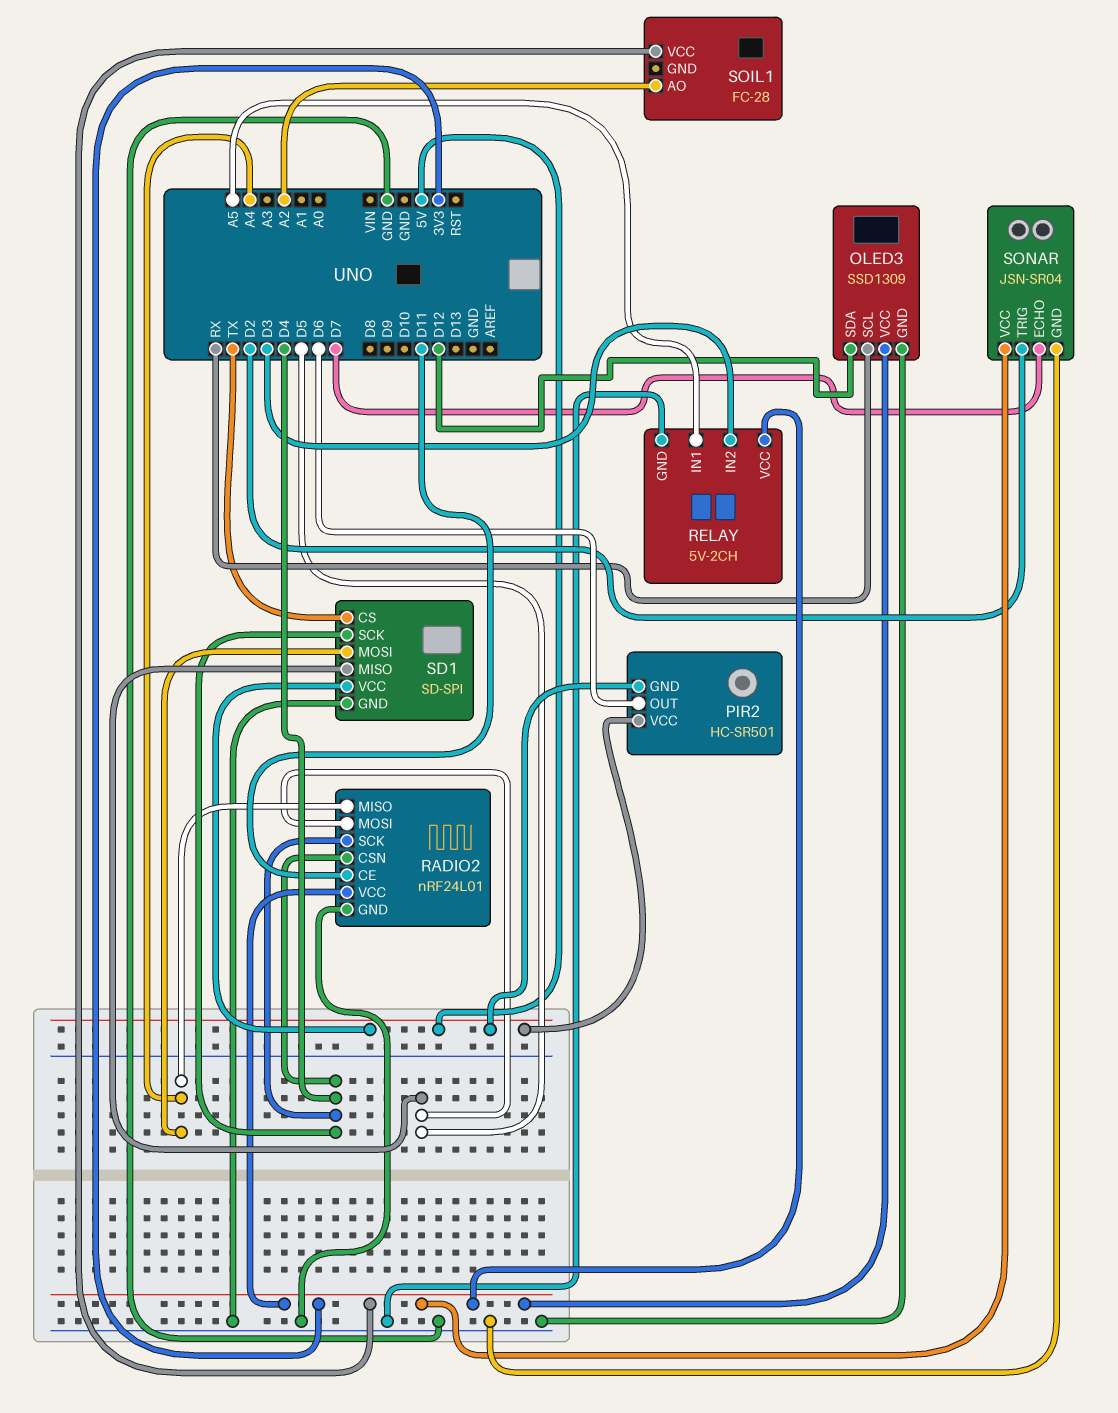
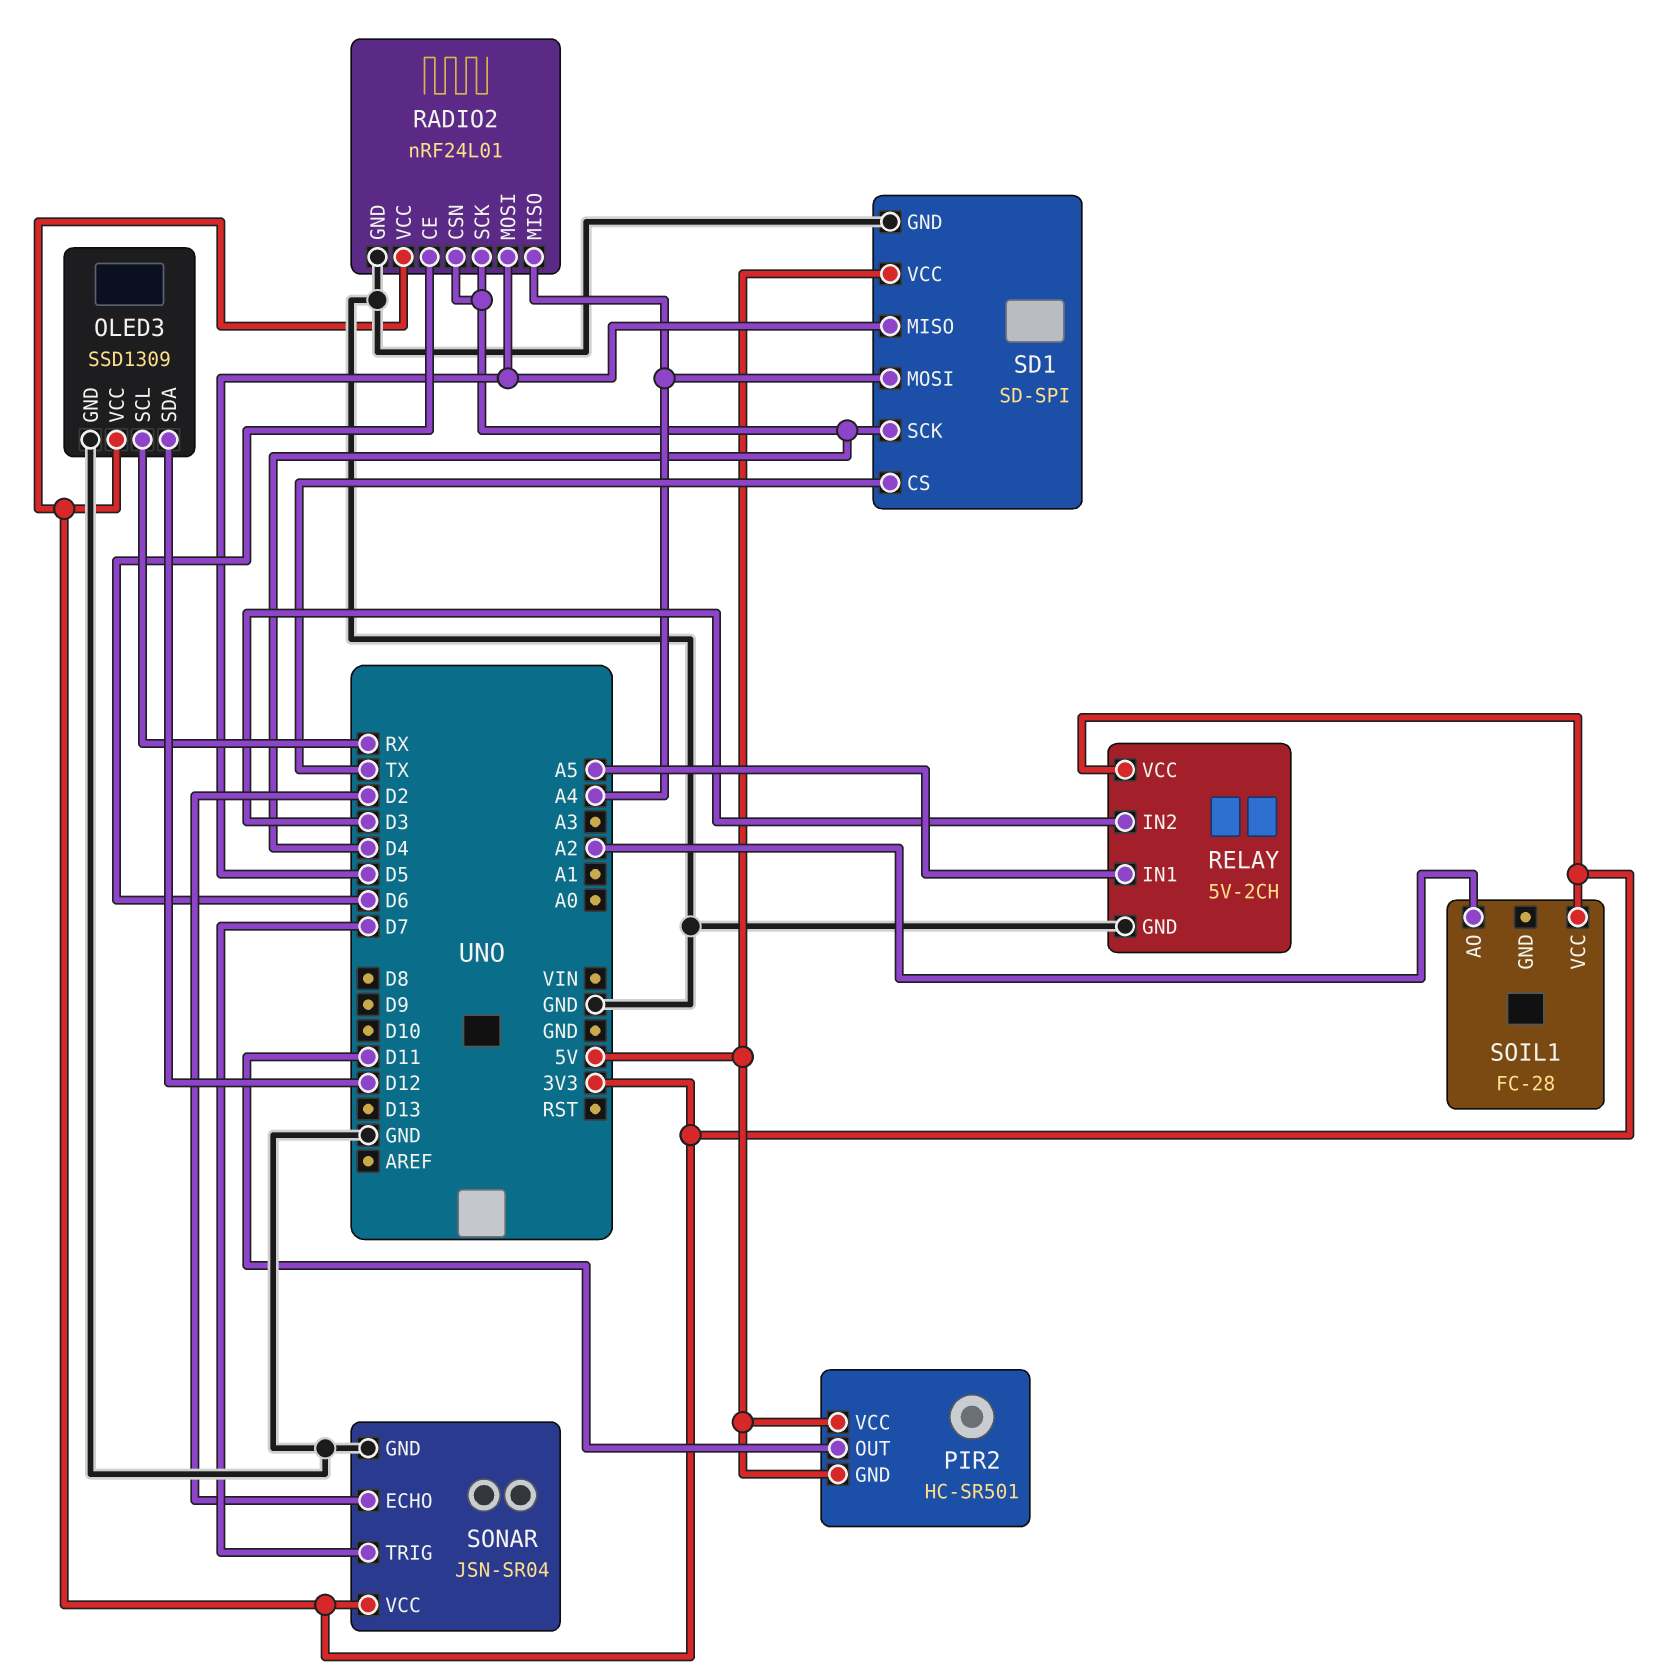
PIR2 pin OUT: D6 -> D11
RADIO2 pin CE: D11 -> D6
SONAR pin ECHO: D7 -> D2
SONAR pin TRIG: D2 -> D7

